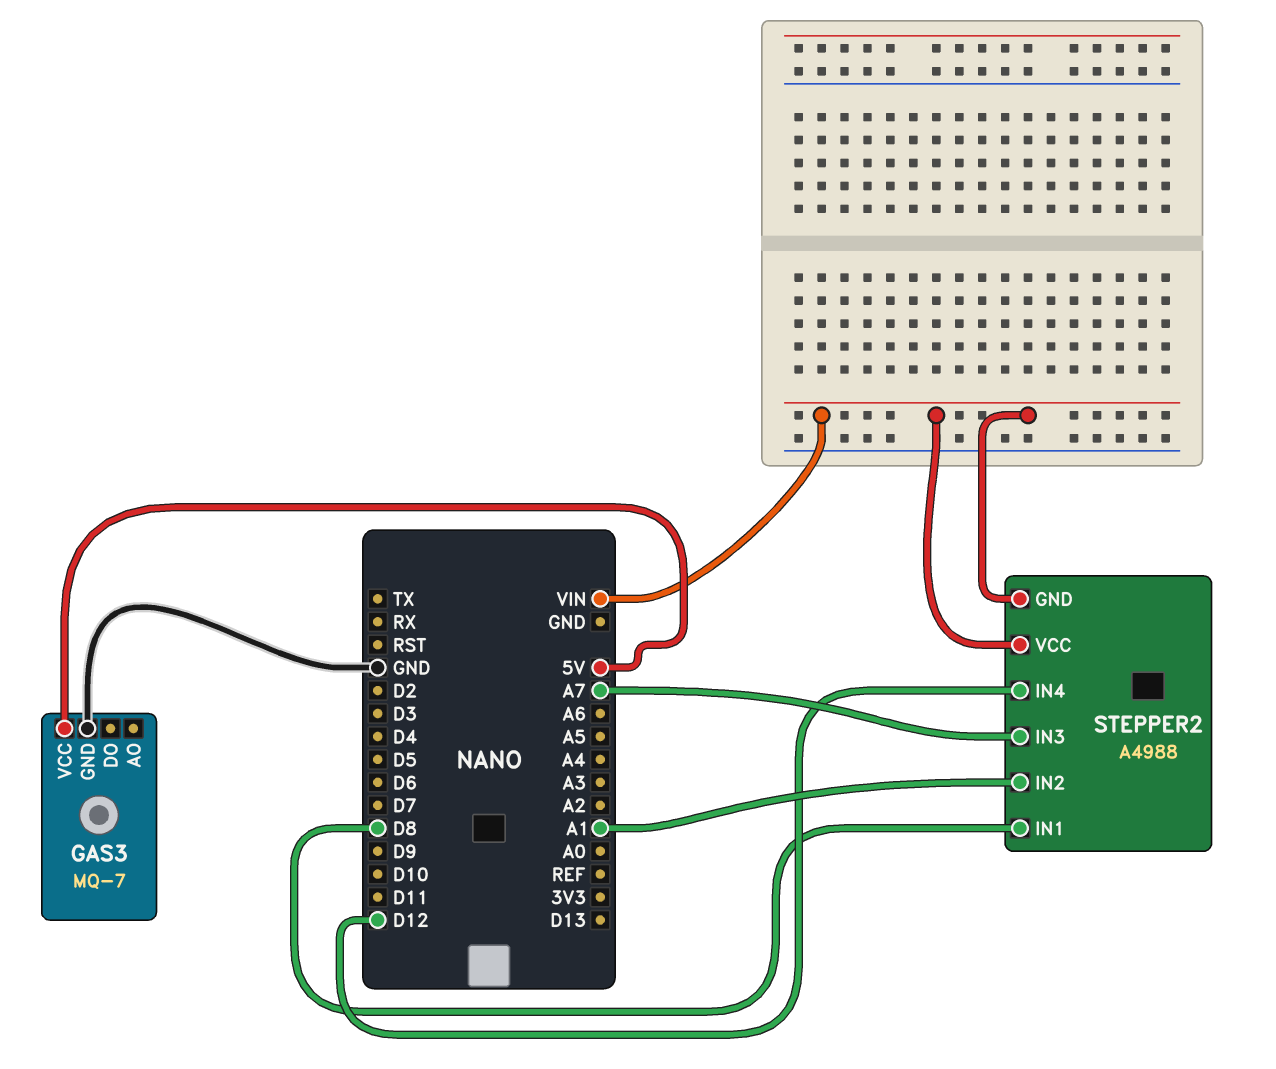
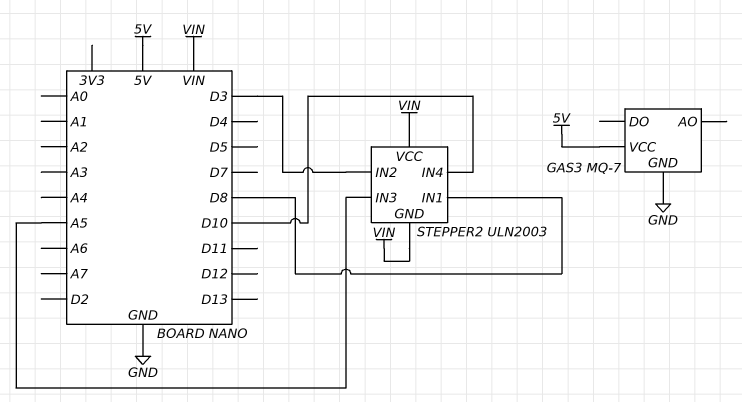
STEPPER2: A4988 -> ULN2003
STEPPER2 pin IN2: A1 -> D3
STEPPER2 pin IN3: A7 -> A5
STEPPER2 pin IN4: D12 -> D10

